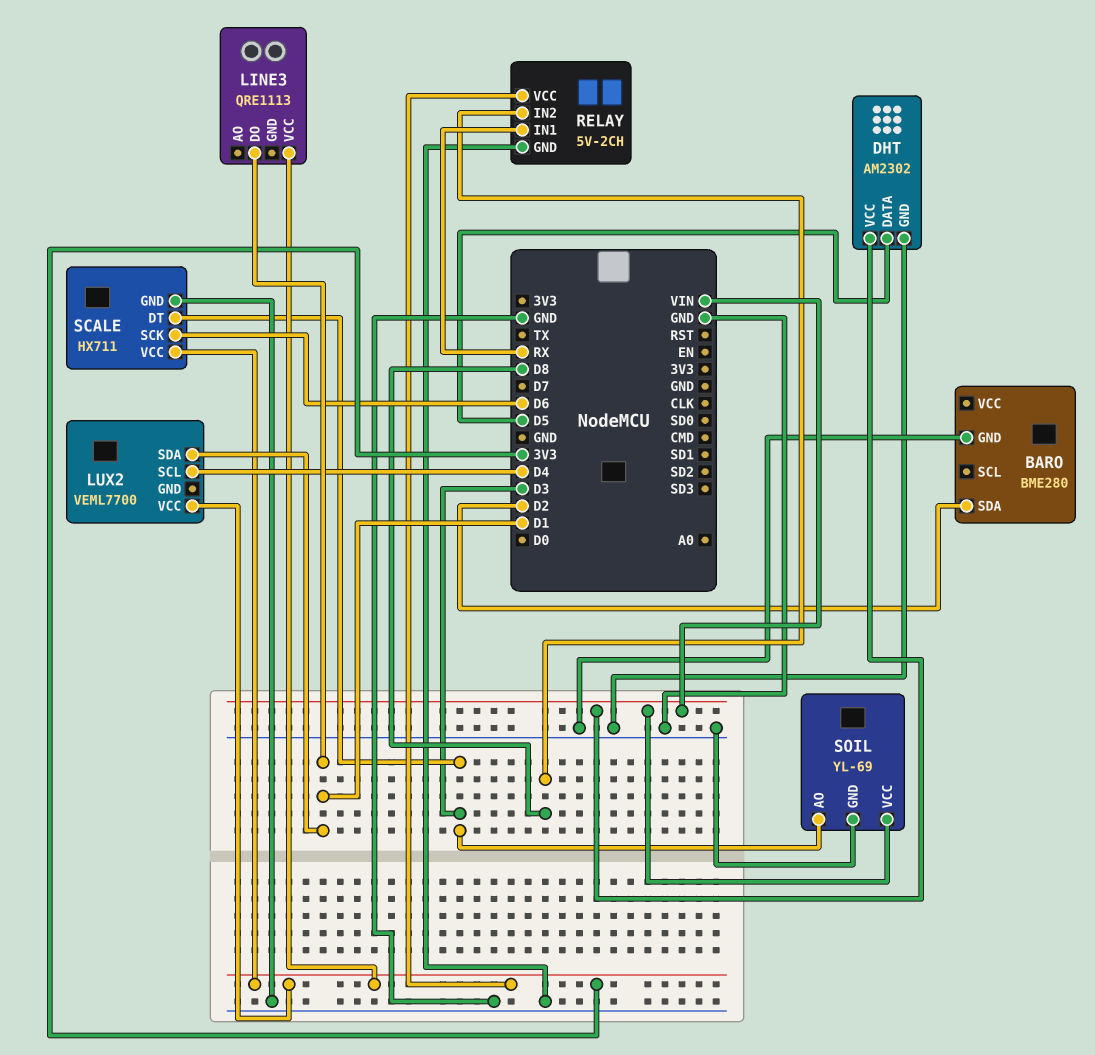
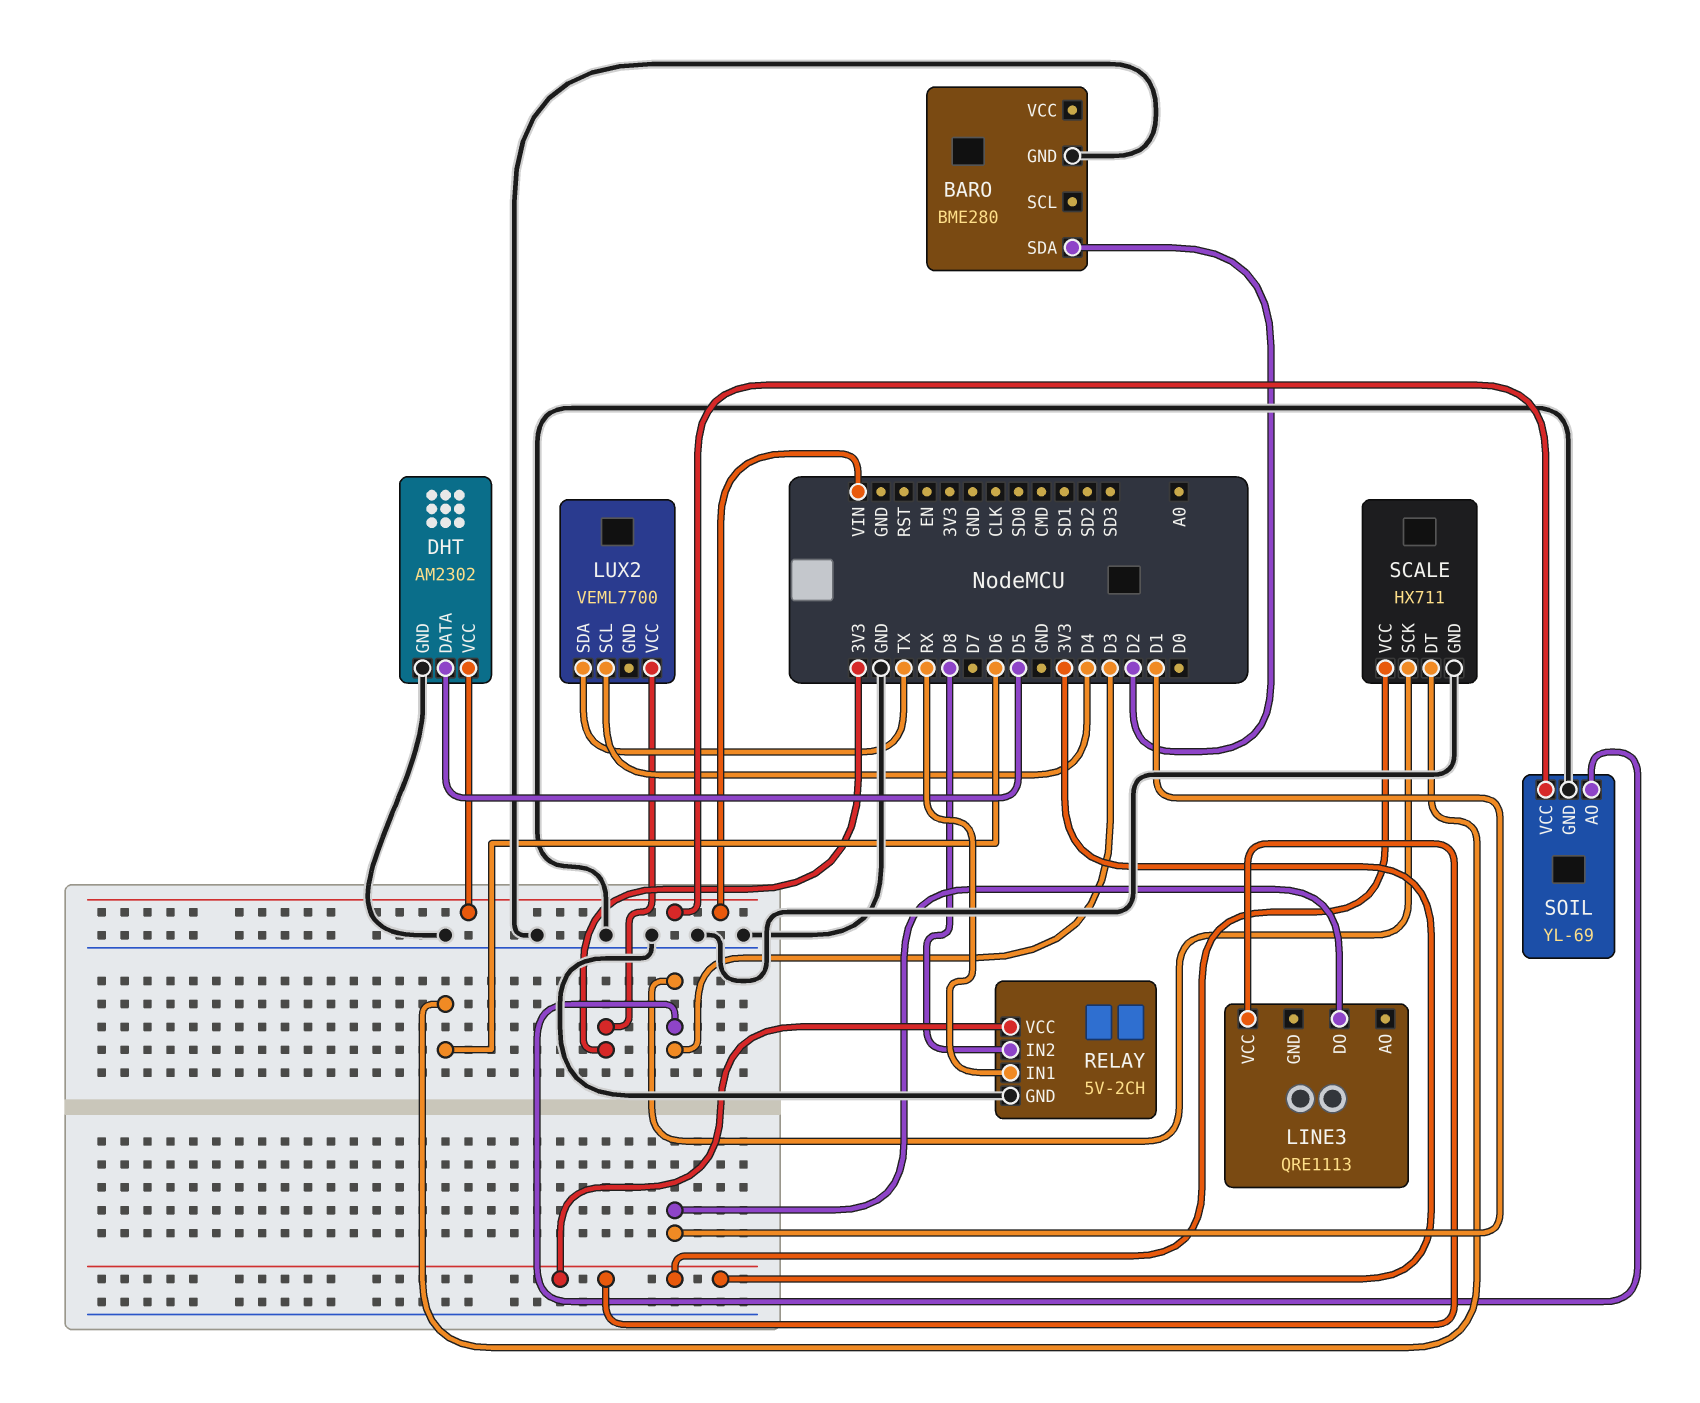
LUX2 pin SDA: D1 -> TX
SCALE pin DT: D3 -> D6
SCALE pin SCK: D6 -> D3

